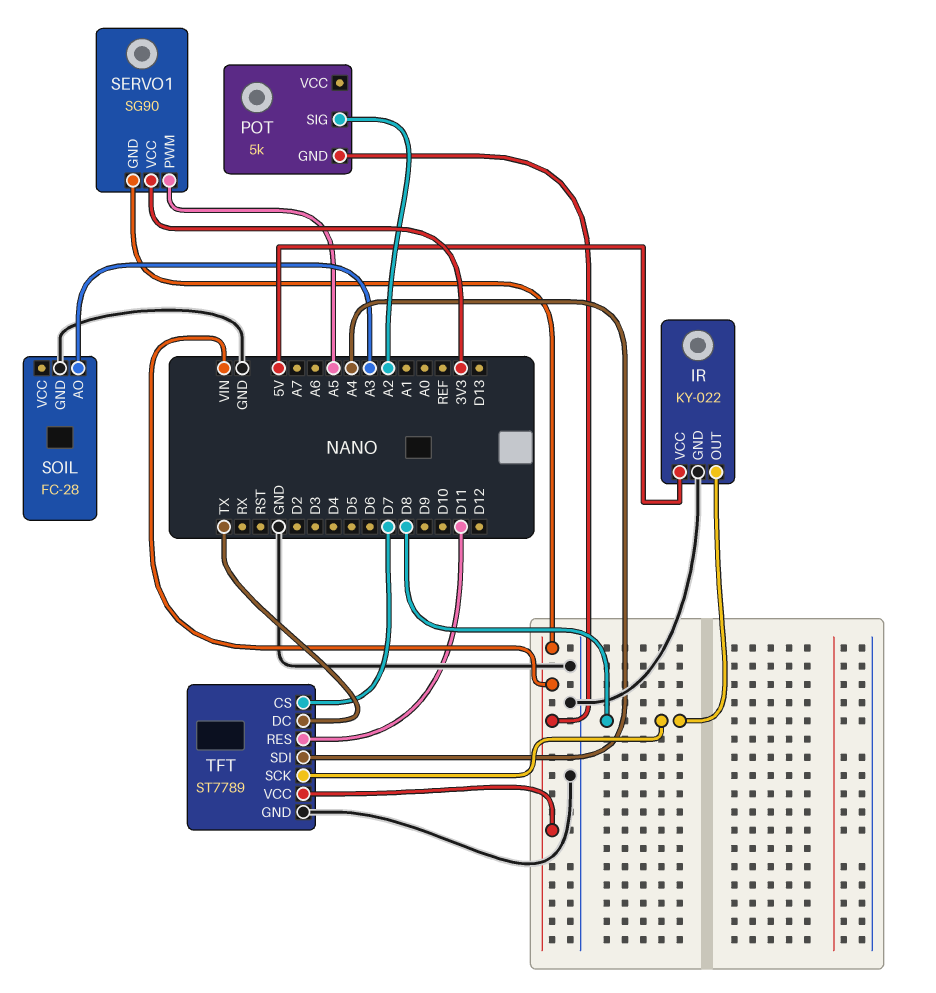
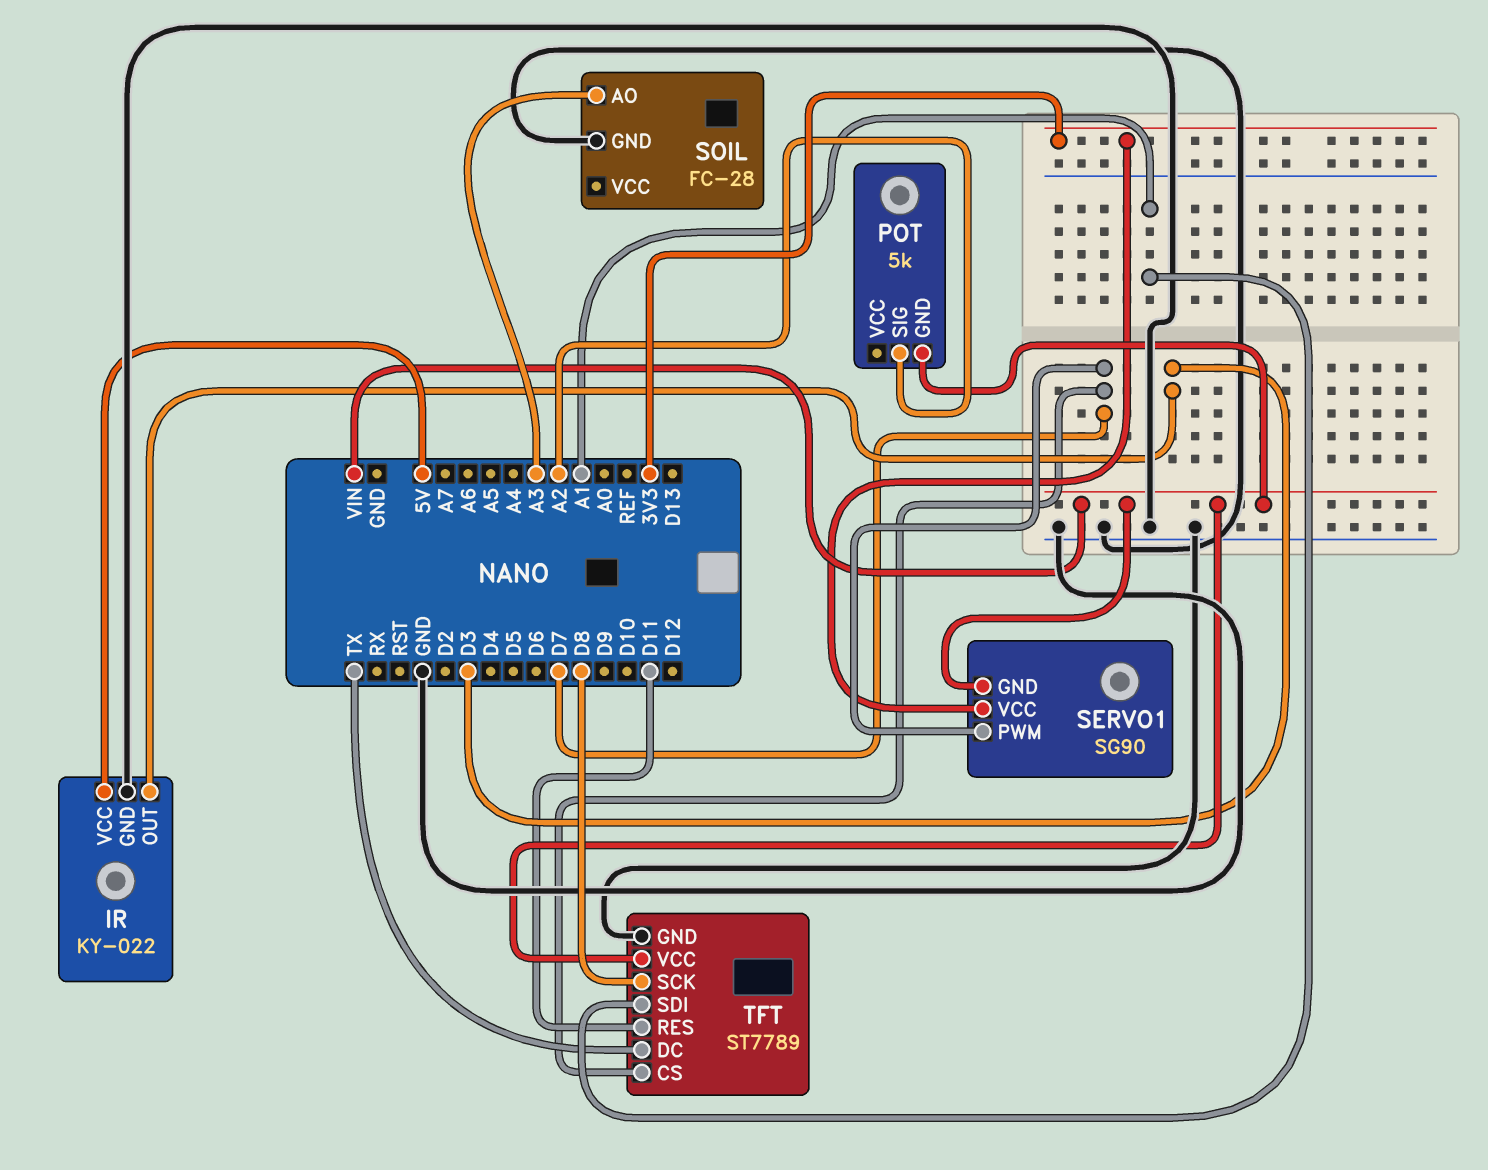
IR pin OUT: D8 -> D3
SERVO1 pin PWM: A5 -> D7
TFT pin SDI: A4 -> A1

